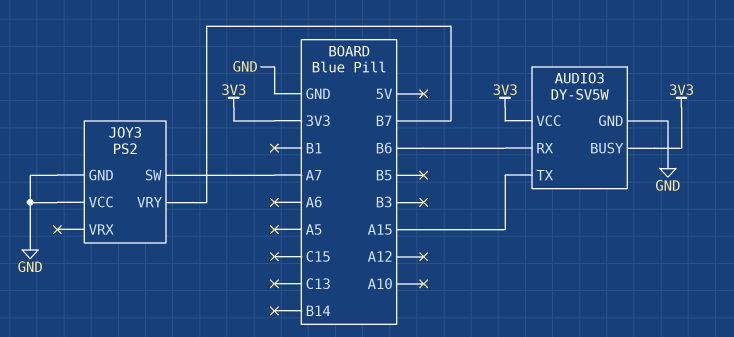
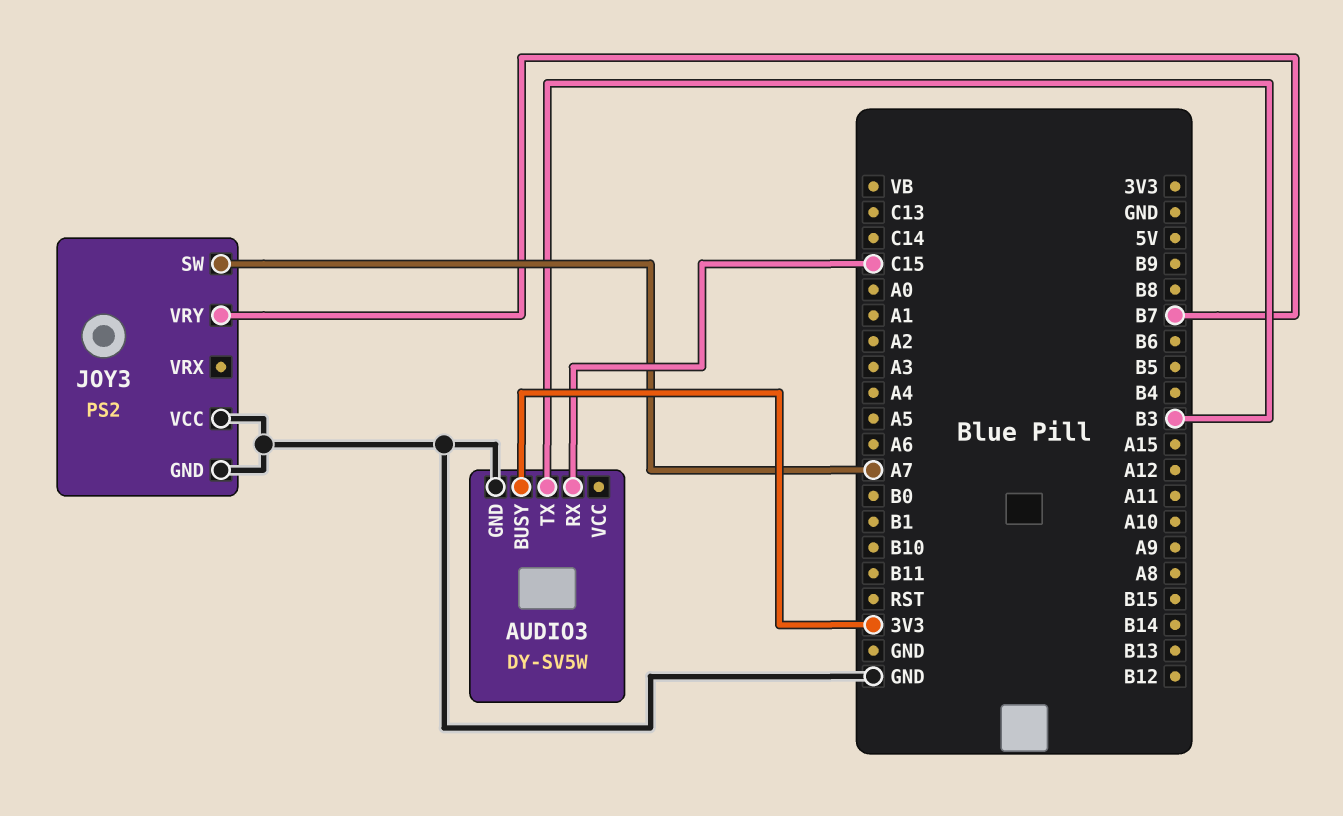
AUDIO3 pin RX: B6 -> C15
AUDIO3 pin TX: A15 -> B3
AUDIO3 pin VCC: 3V3 -> none

